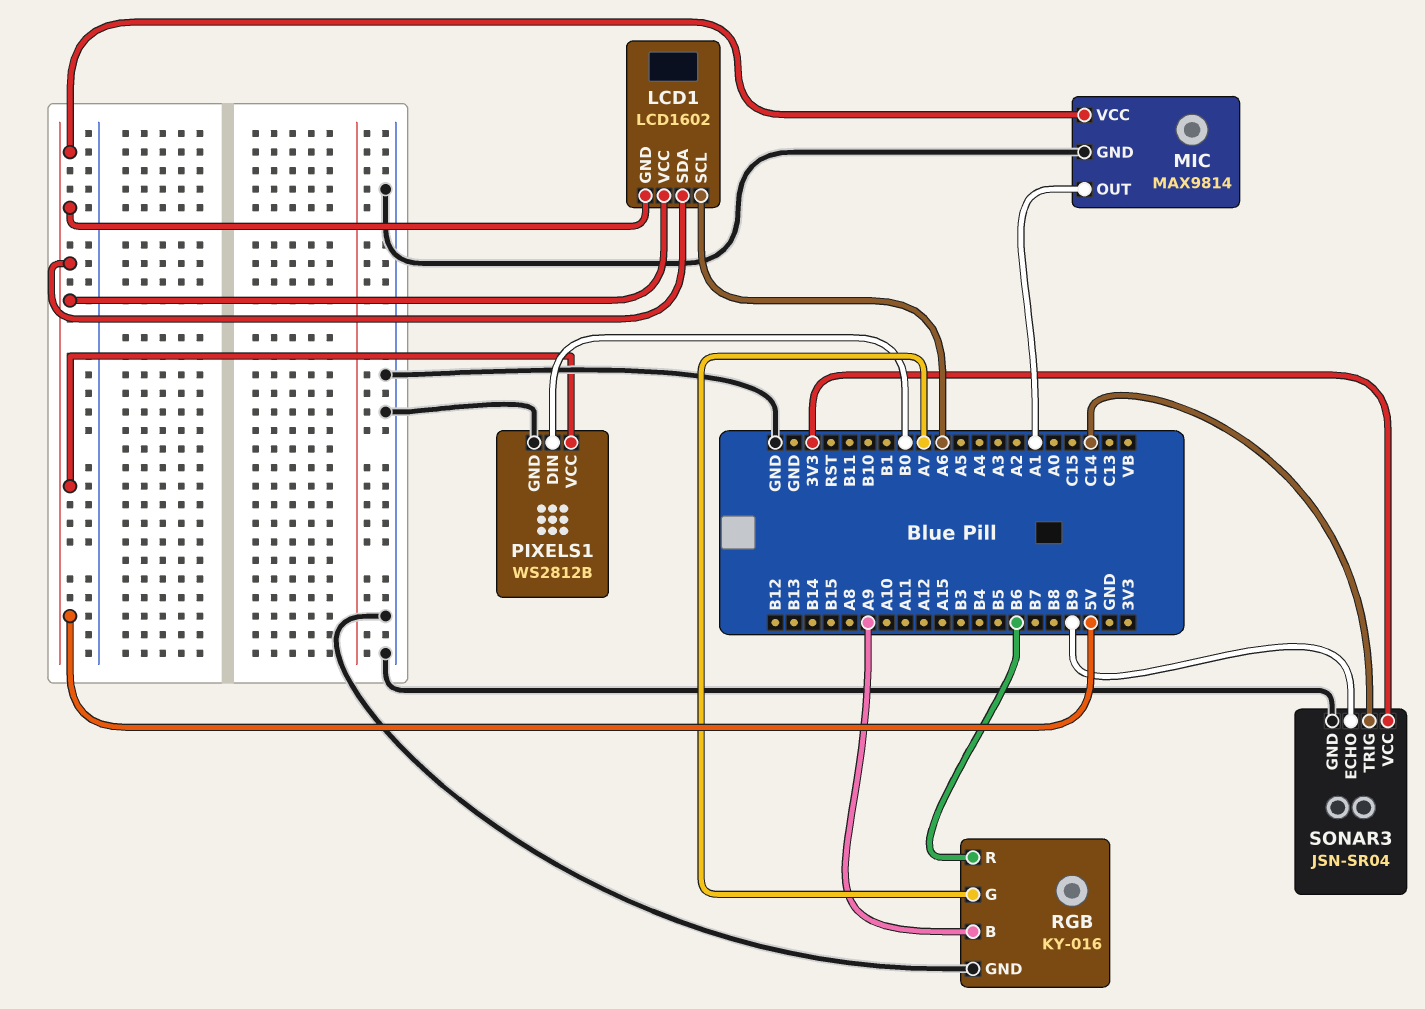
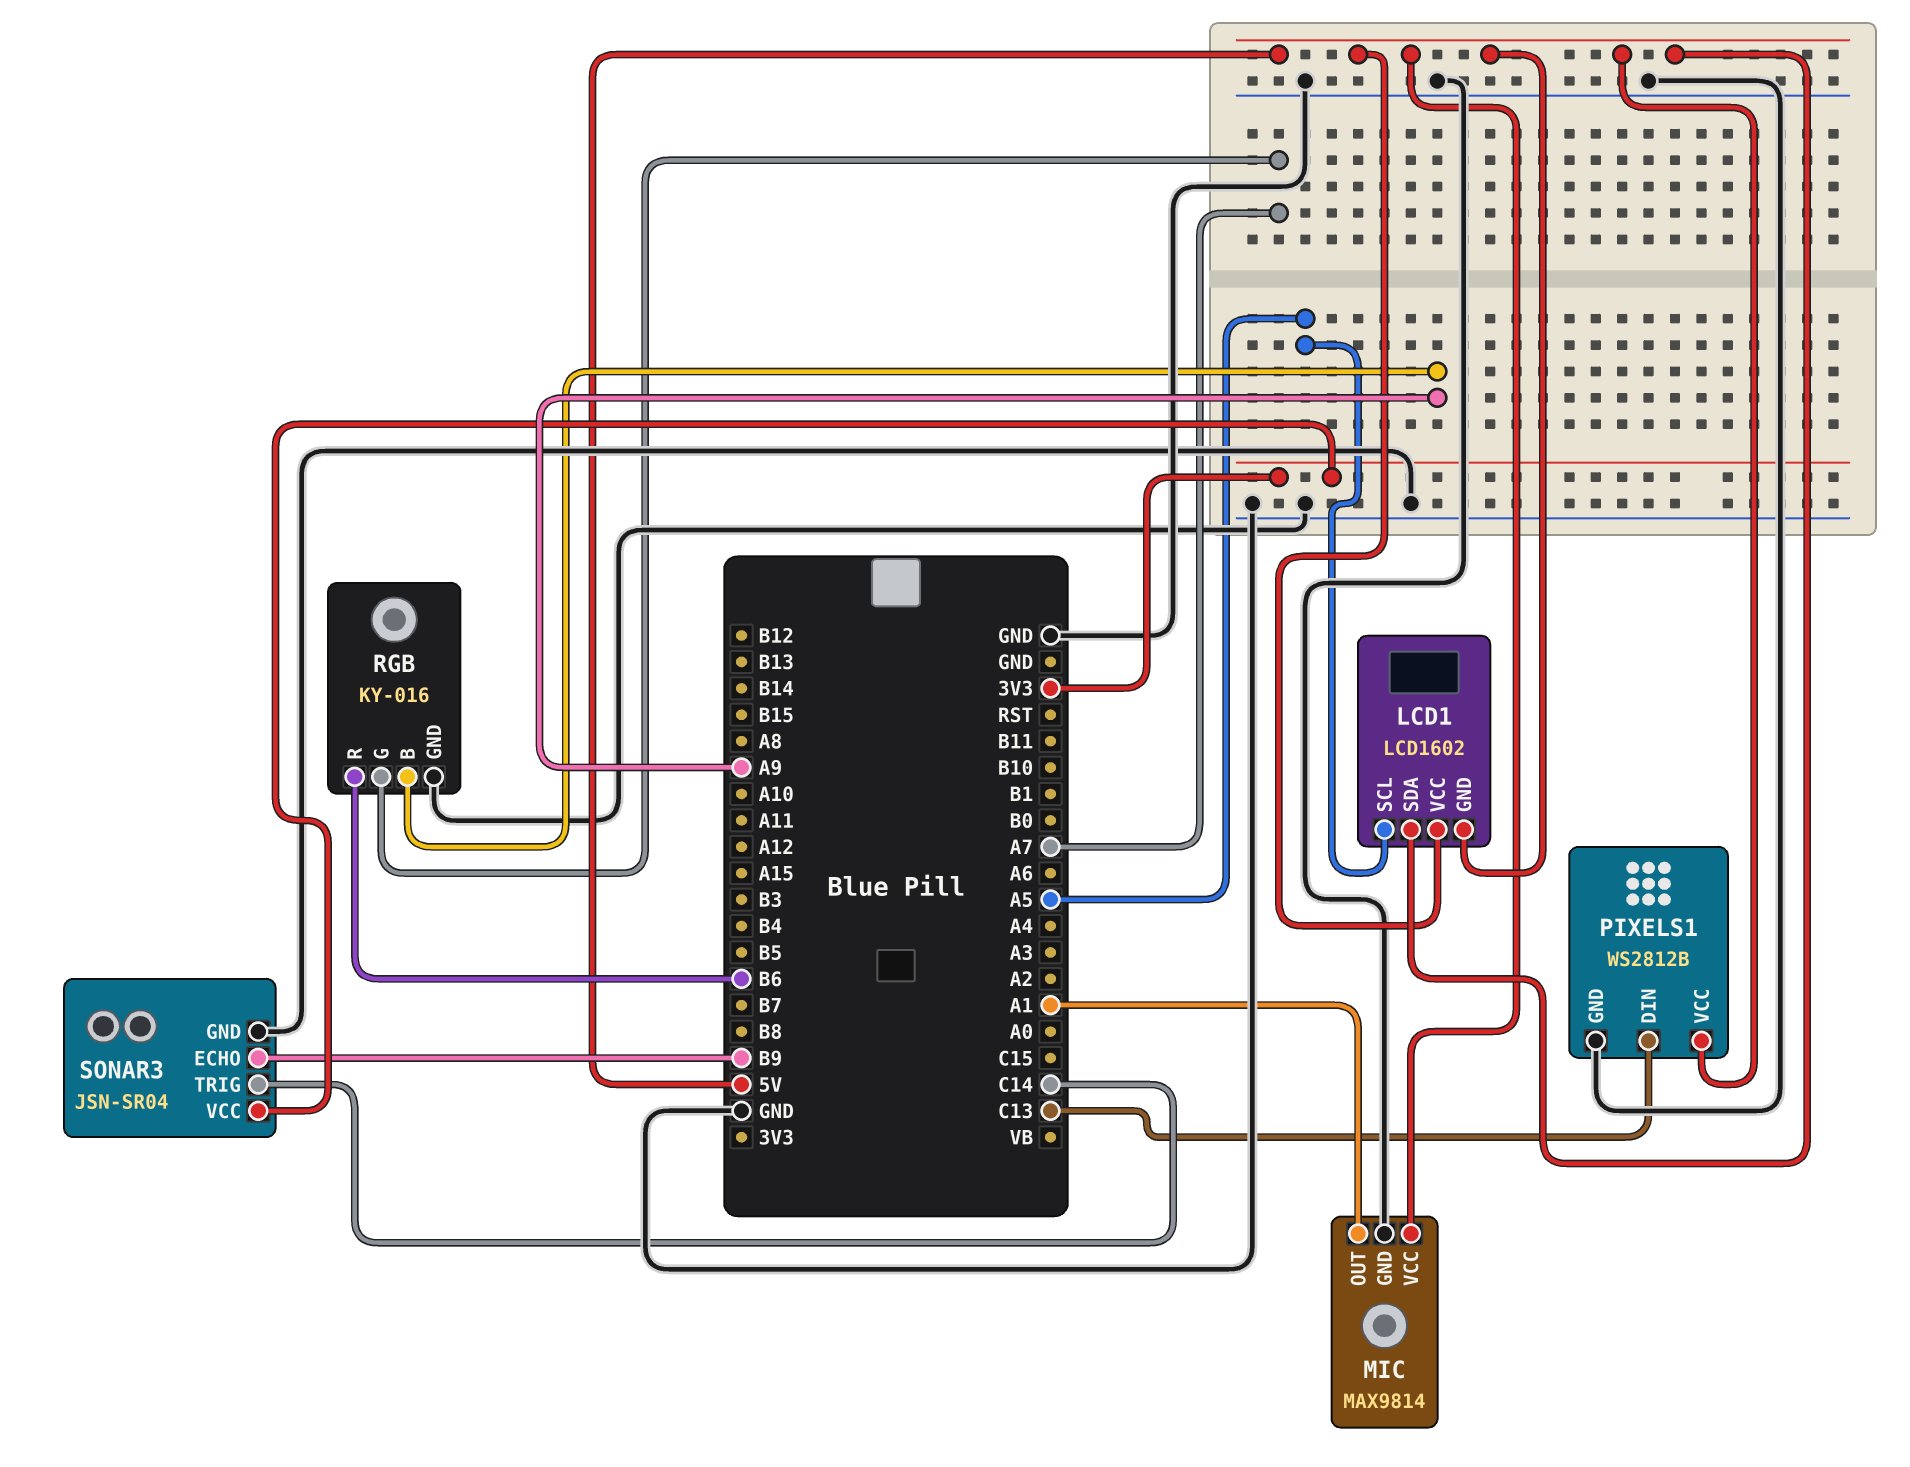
LCD1 pin SCL: A6 -> A5
PIXELS1 pin DIN: B0 -> C13

